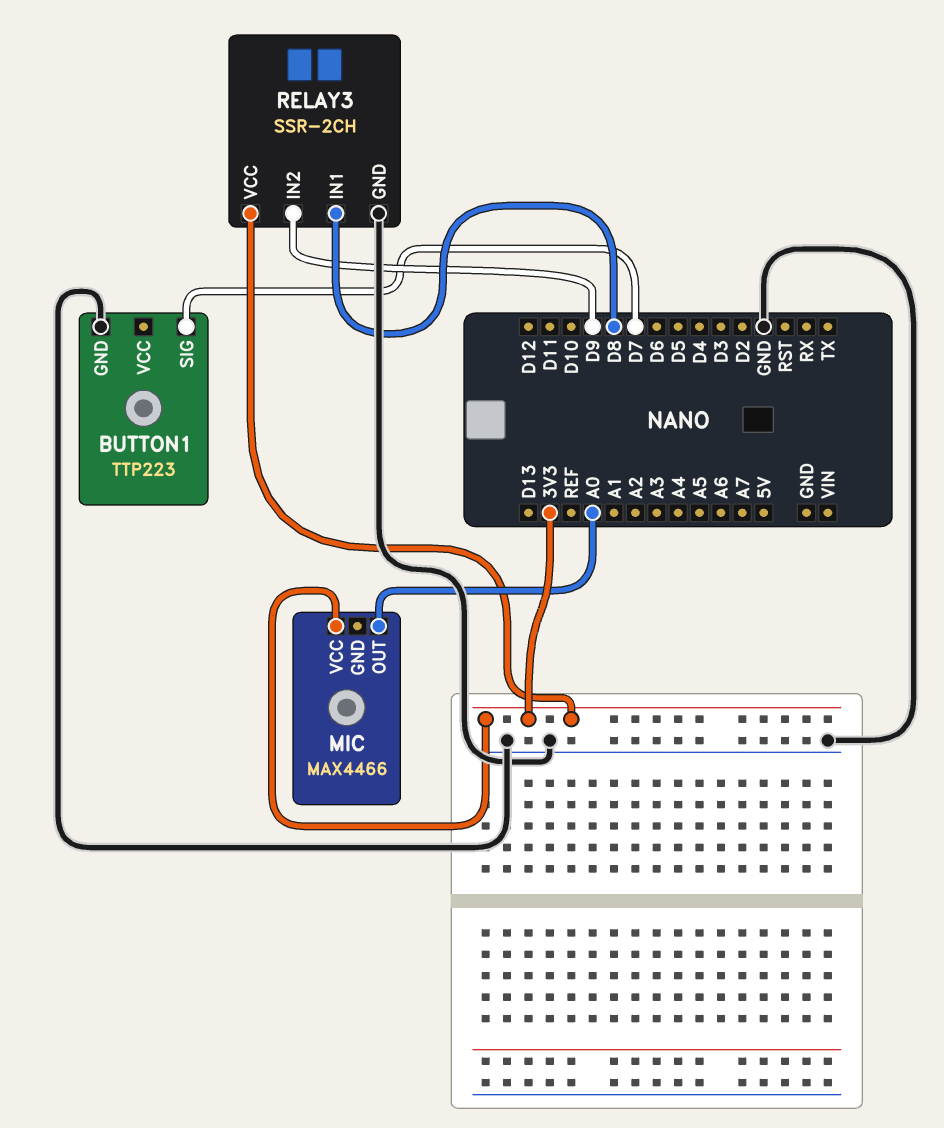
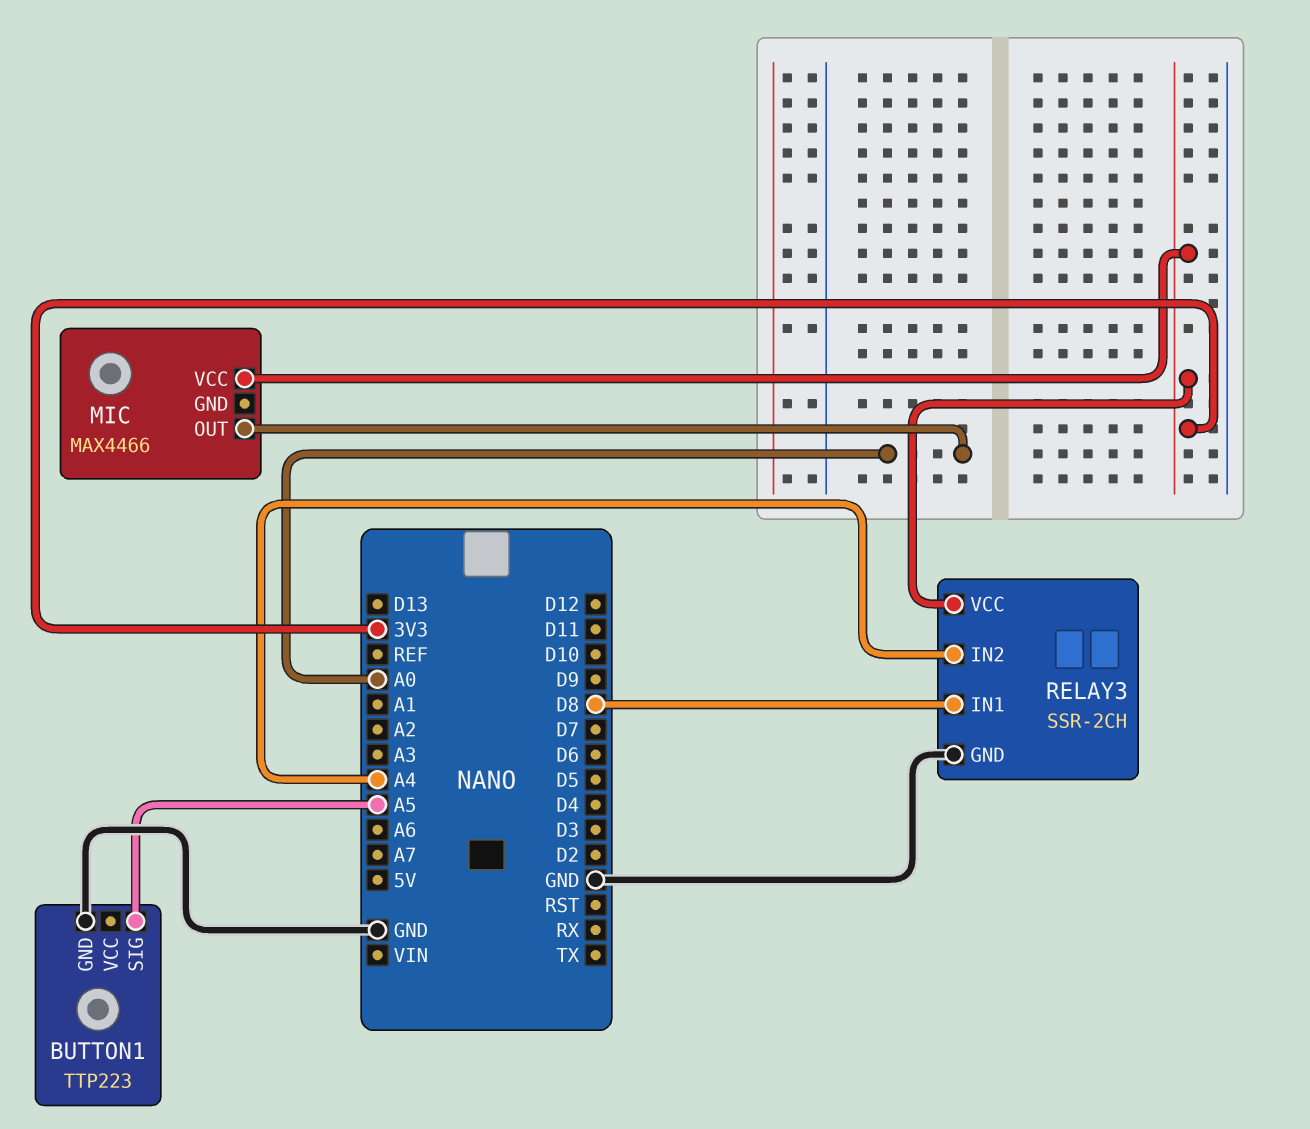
BUTTON1 pin SIG: D7 -> A5
RELAY3 pin IN2: D9 -> A4

